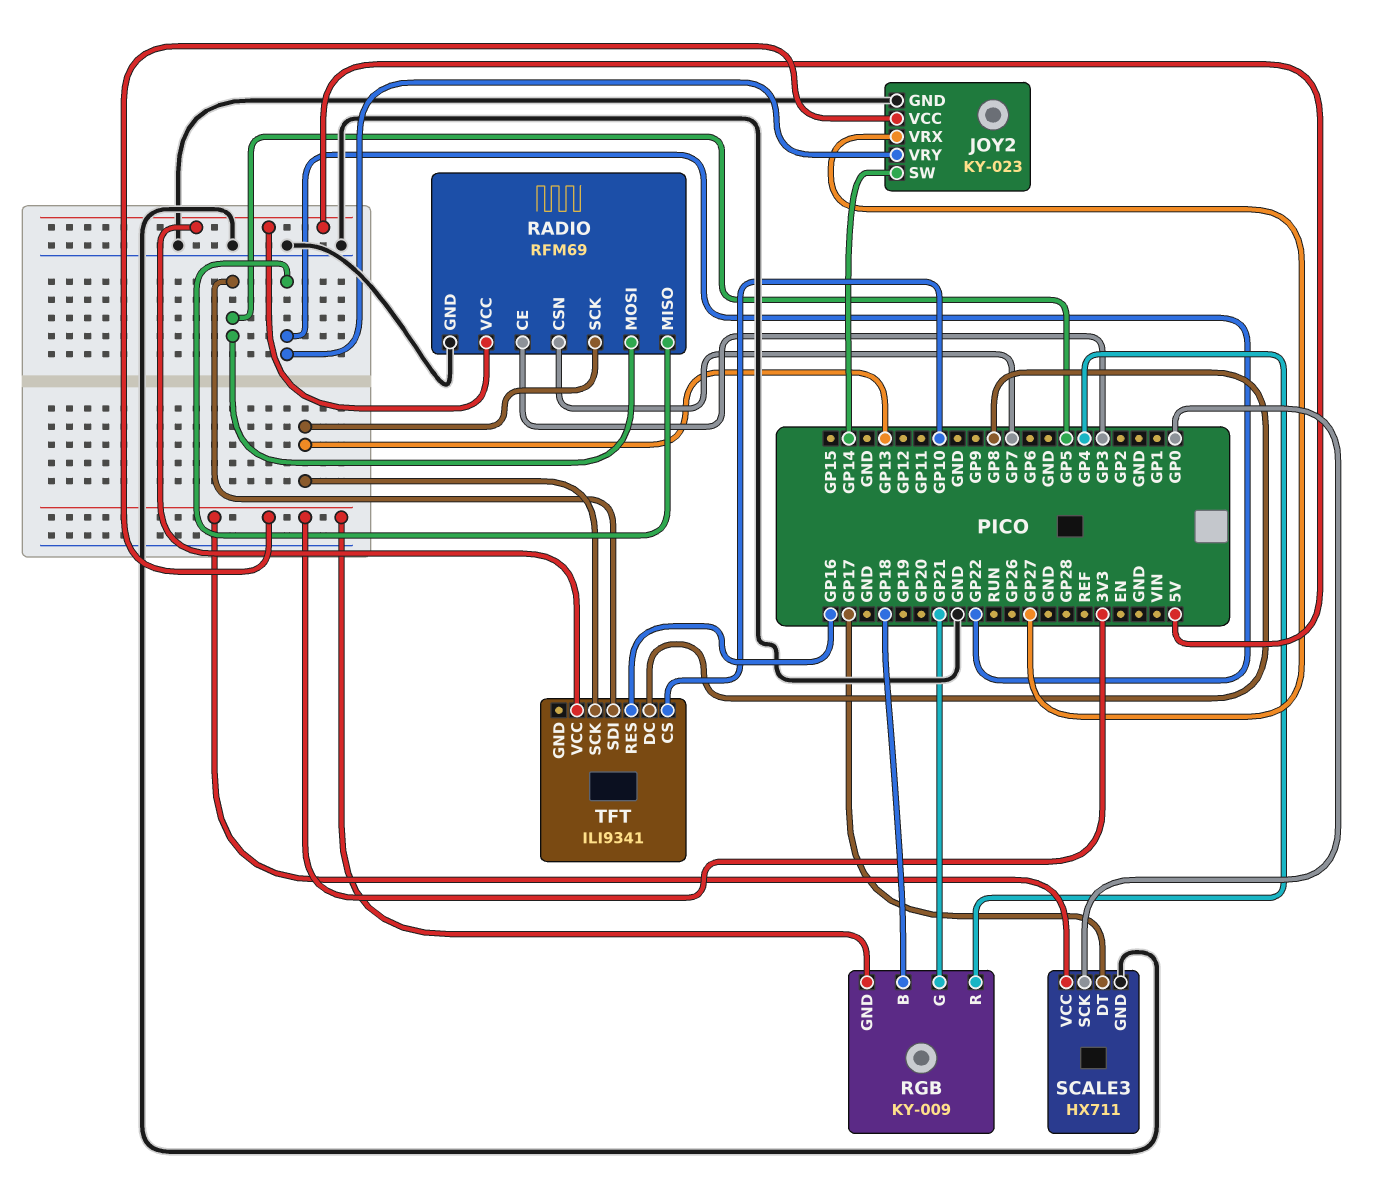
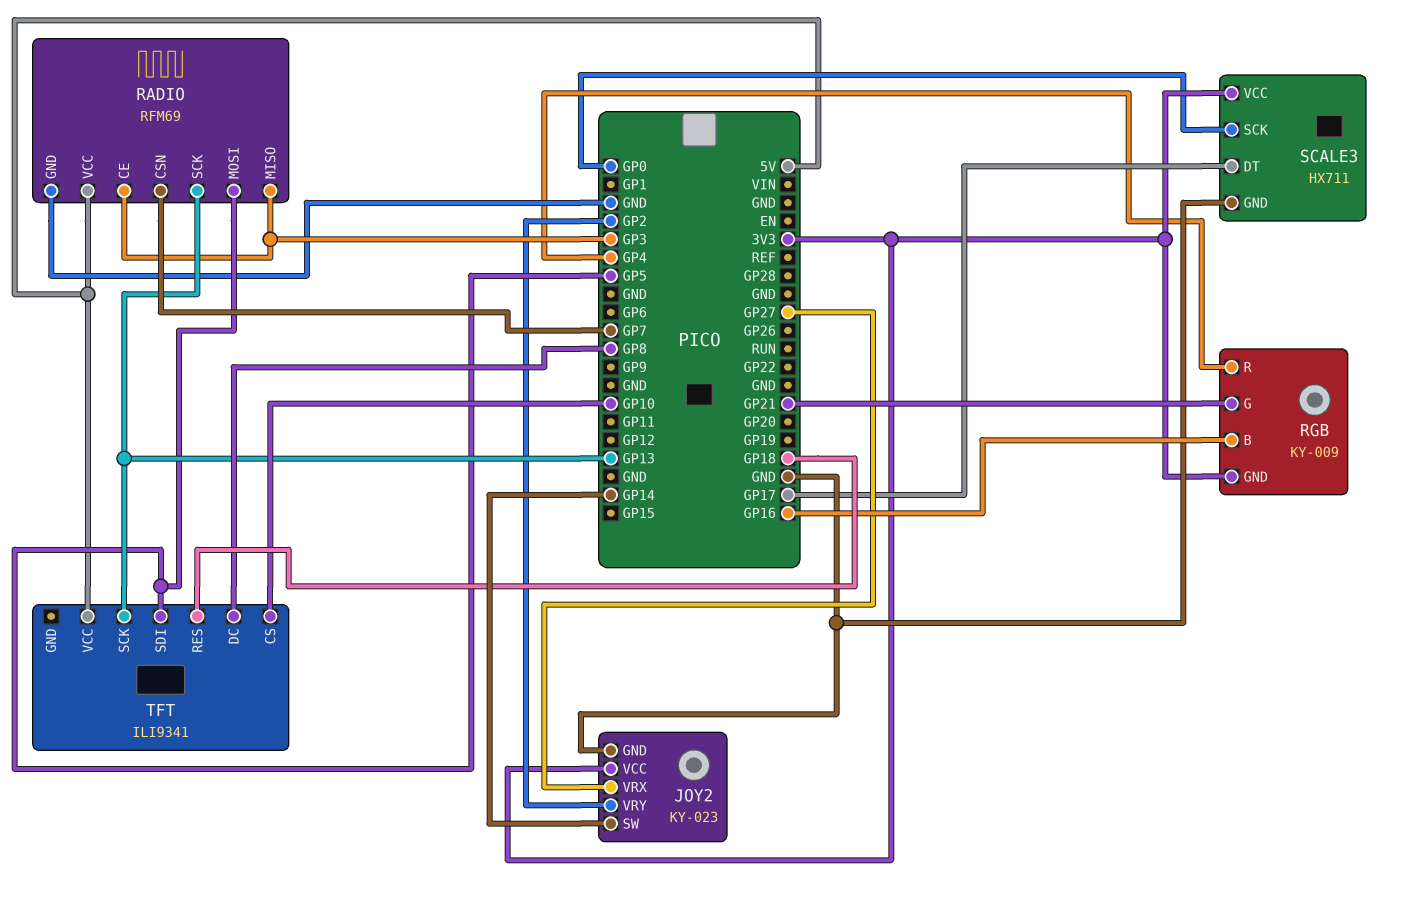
JOY2 pin VRY: GP22 -> GP2
RADIO pin MISO: GP22 -> GP3
RGB pin B: GP18 -> GP16
TFT pin RES: GP16 -> GP18

